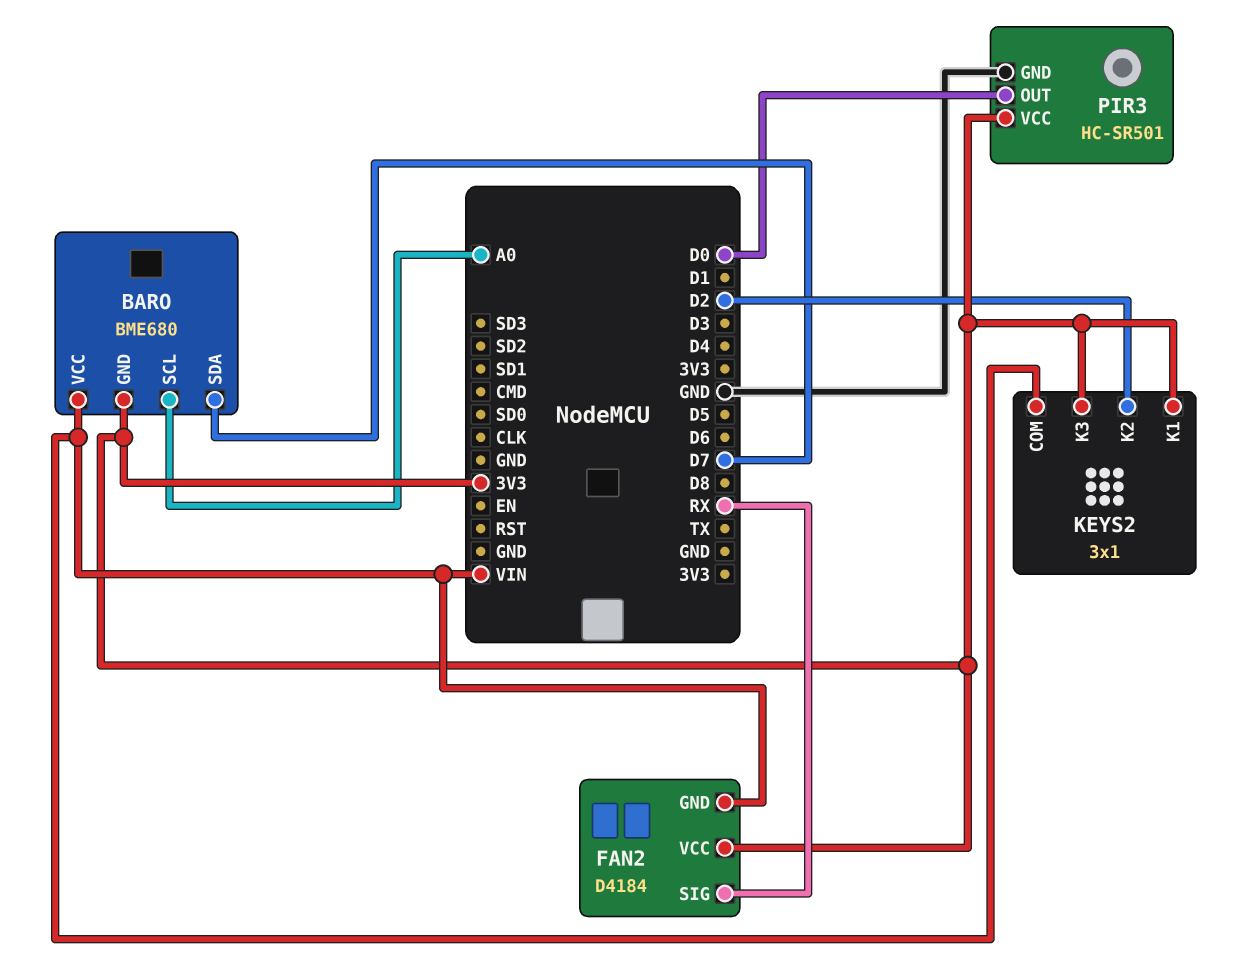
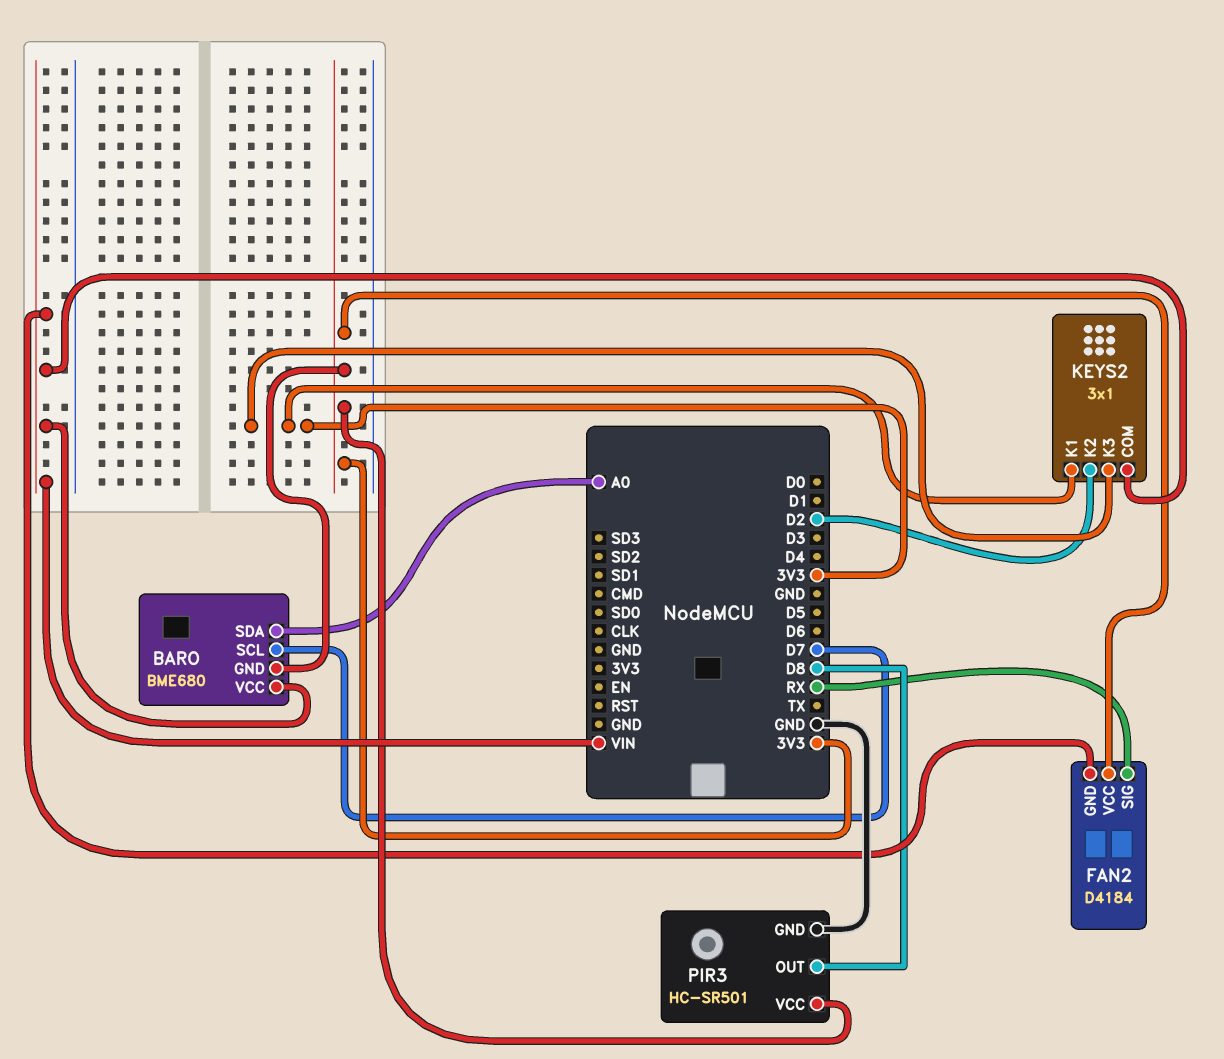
BARO pin SCL: A0 -> D7
BARO pin SDA: D7 -> A0
PIR3 pin OUT: D0 -> D8

